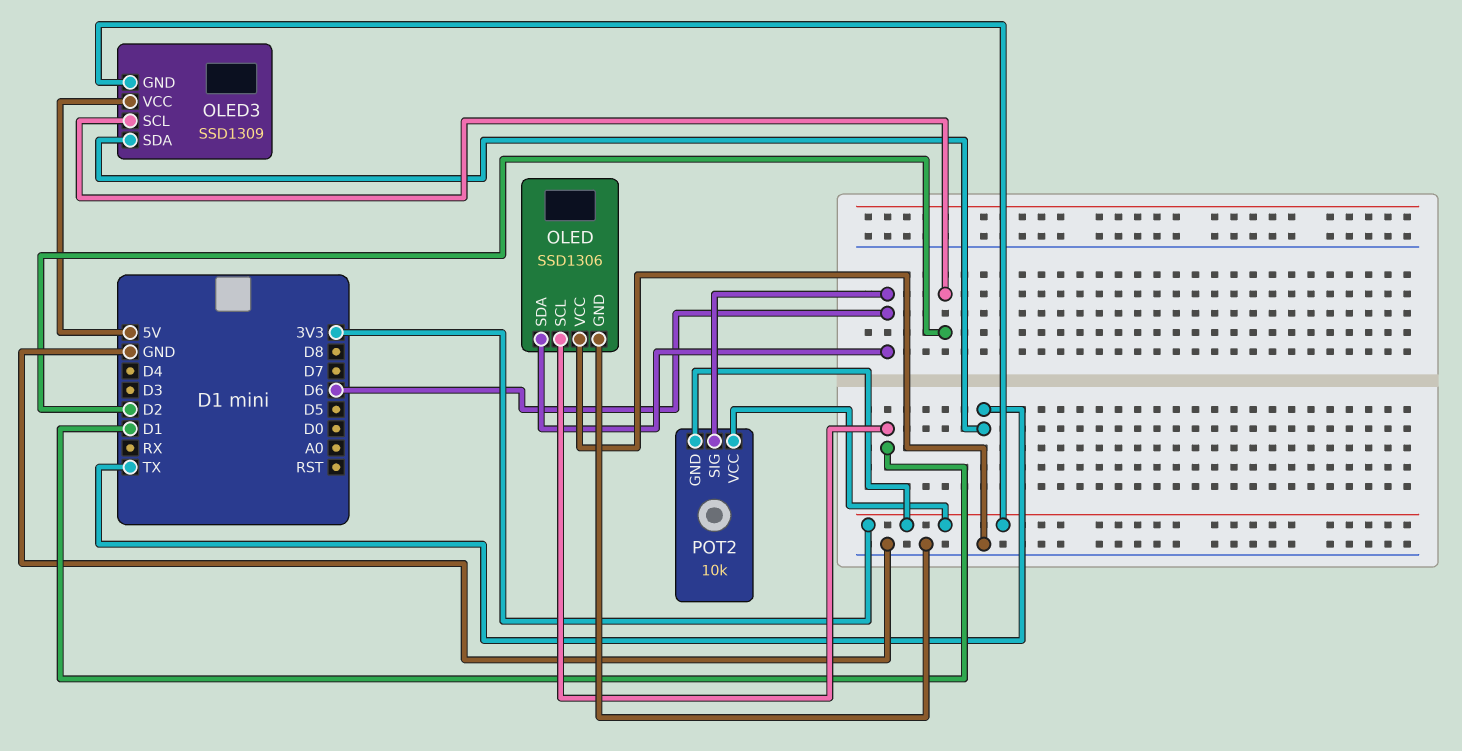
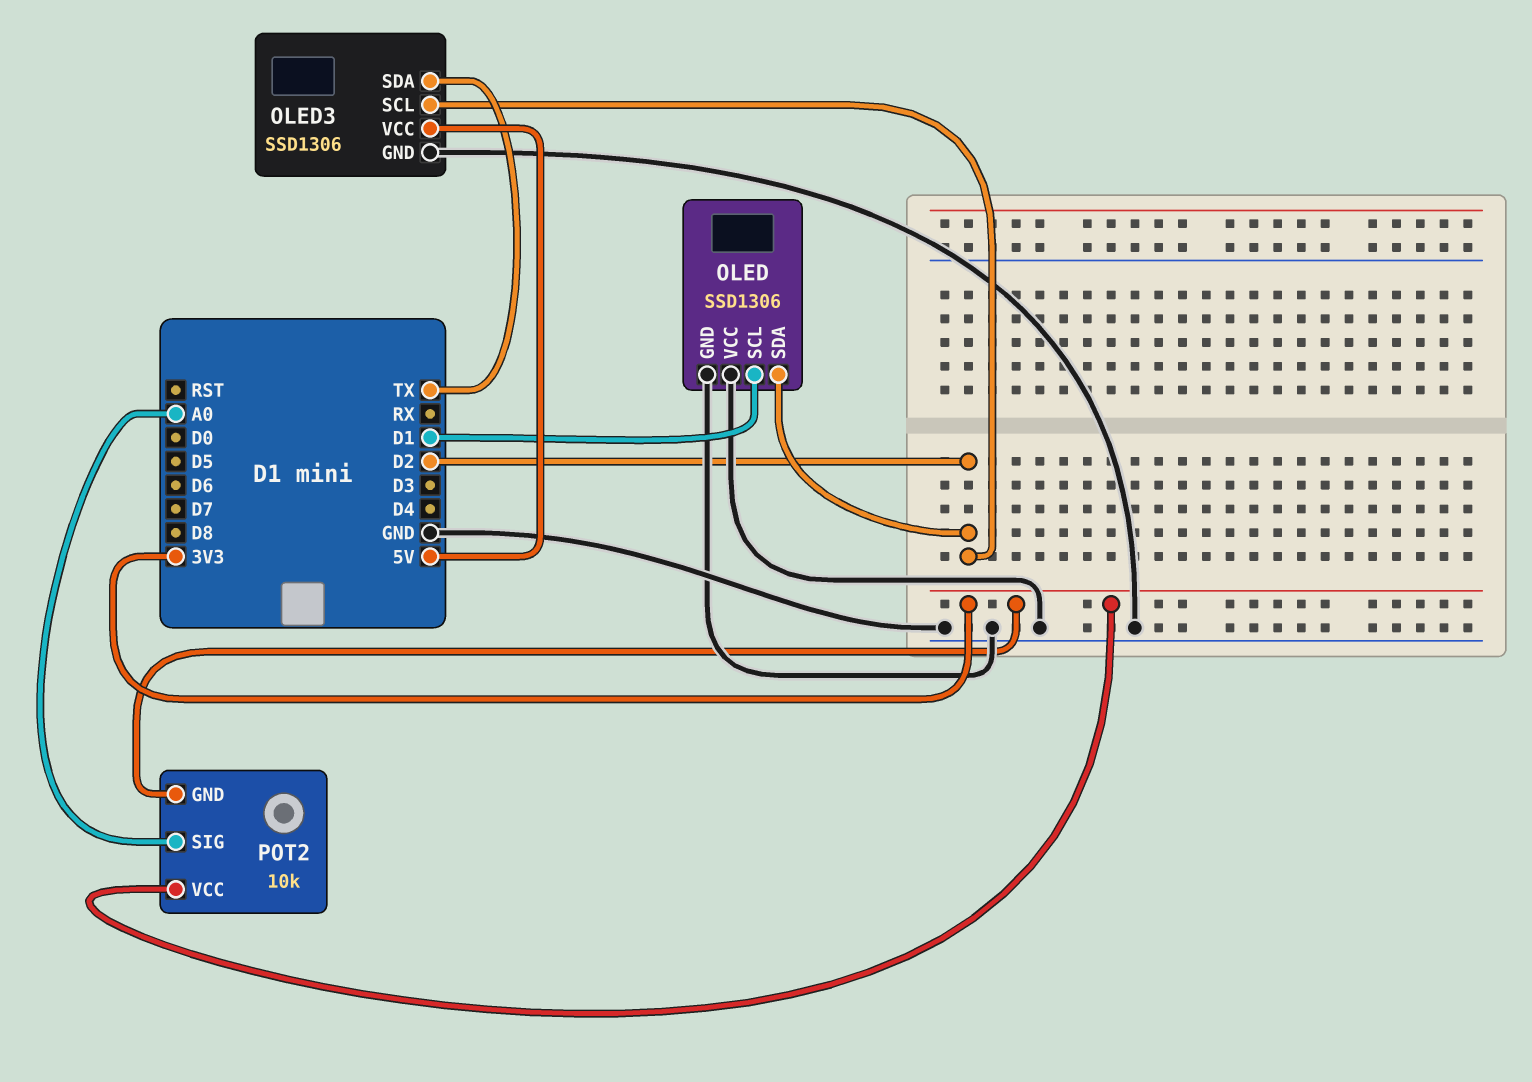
OLED pin SDA: D6 -> D2
OLED3: SSD1309 -> SSD1306
OLED3 pin GND: 3V3 -> GND
POT2 pin SIG: D6 -> A0

